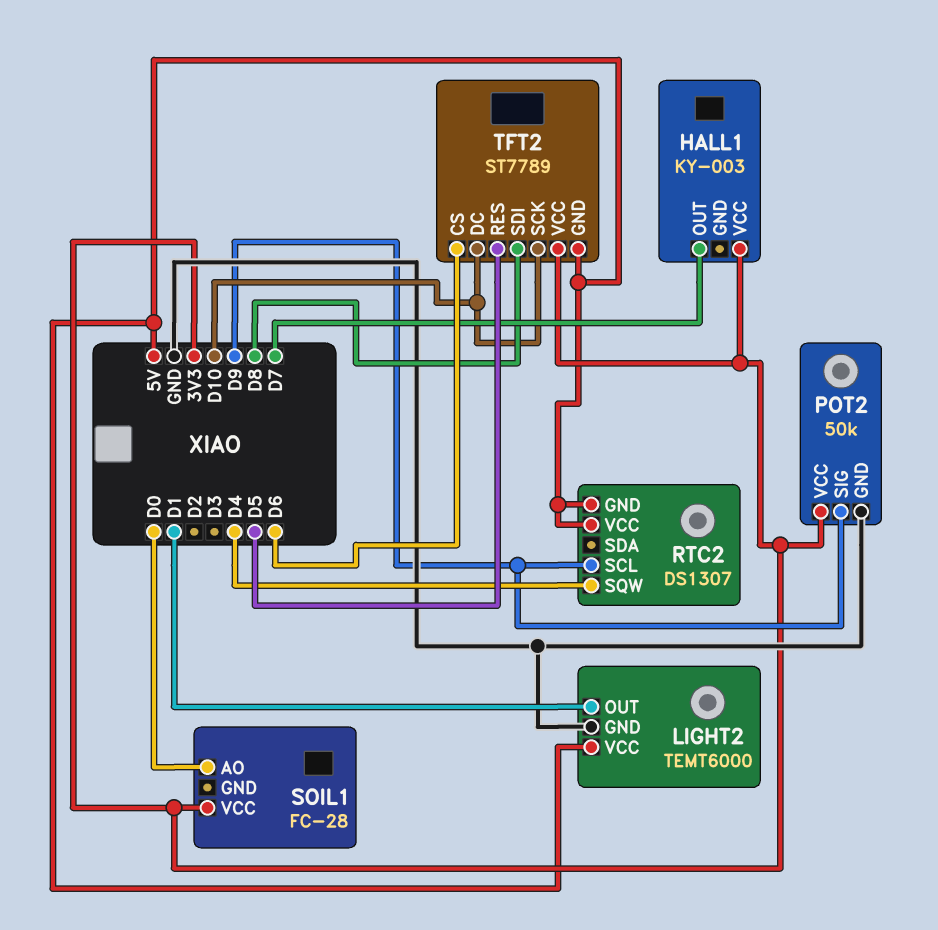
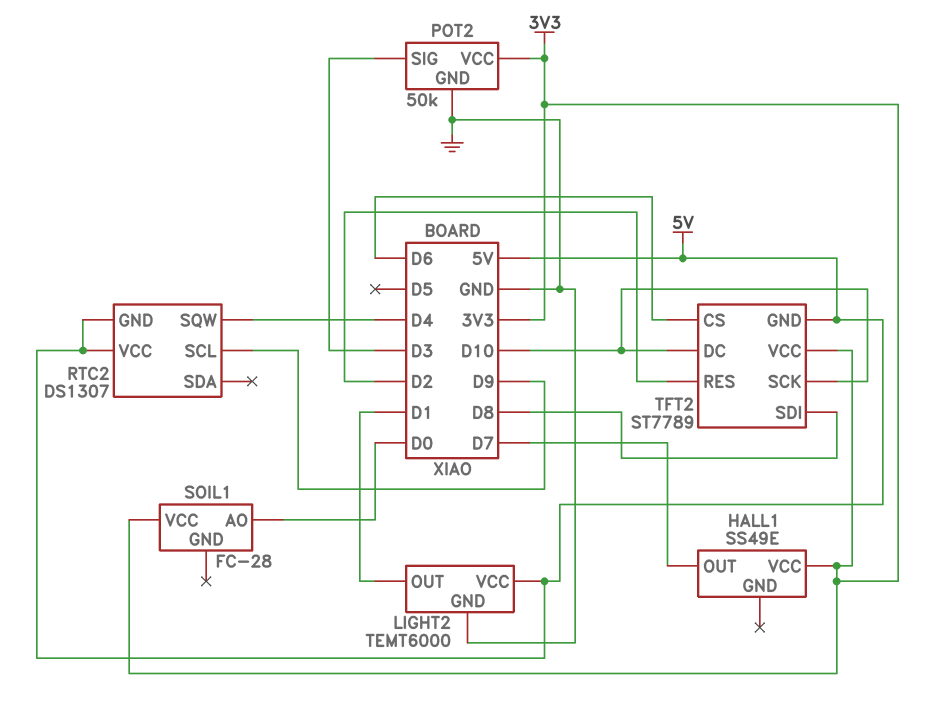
HALL1: KY-003 -> SS49E
POT2 pin SIG: D9 -> D3
TFT2 pin RES: D5 -> D2

